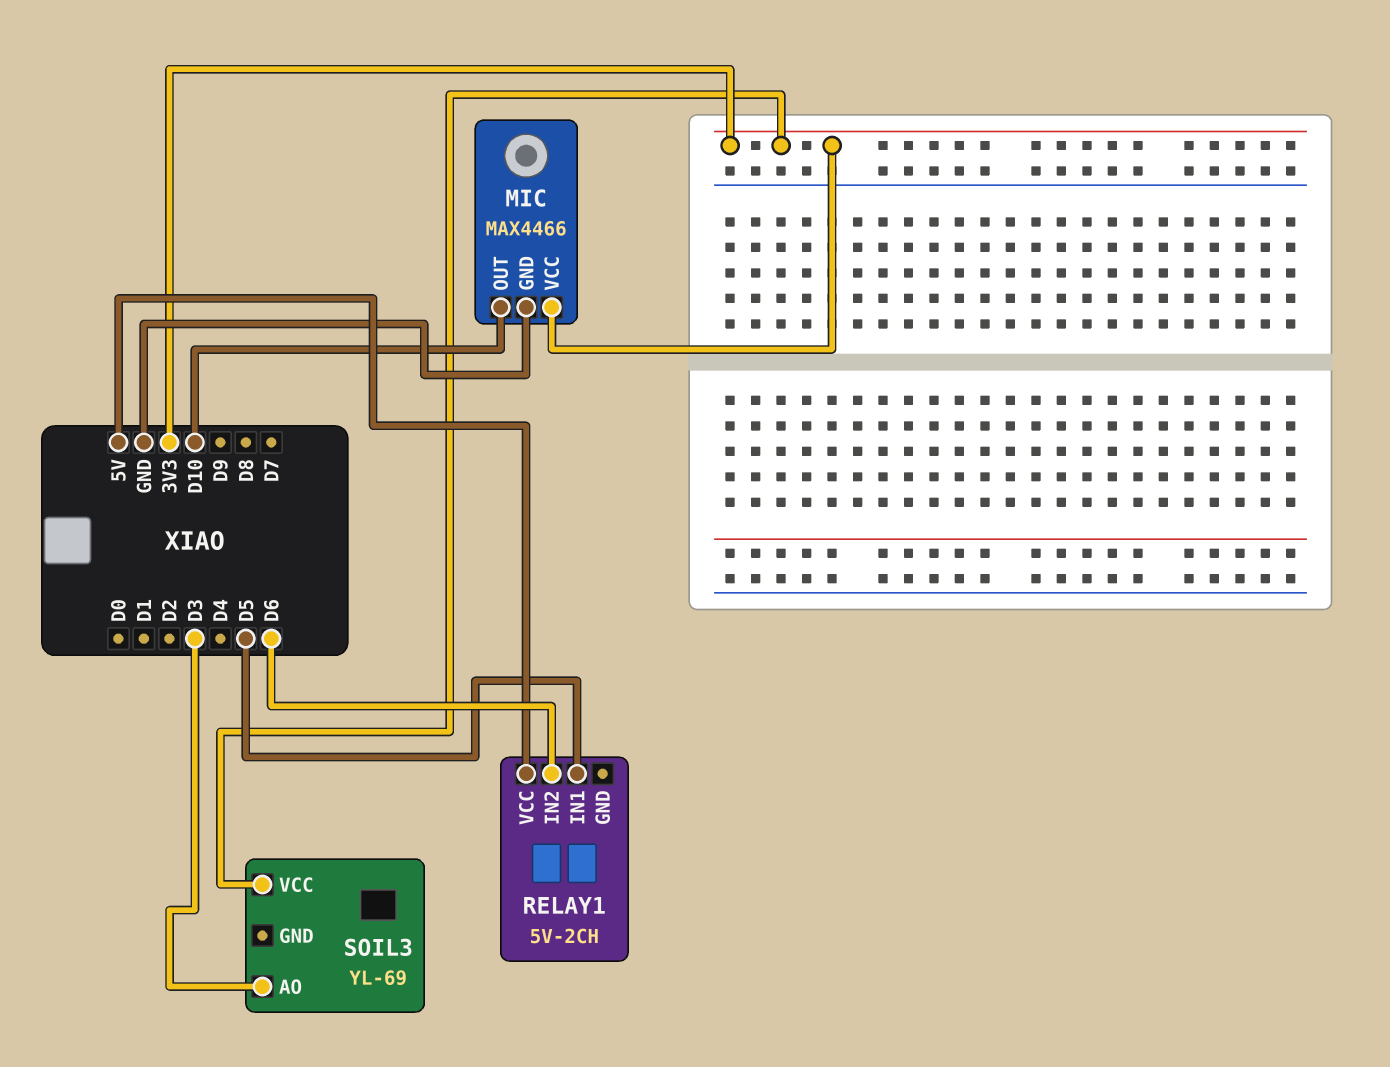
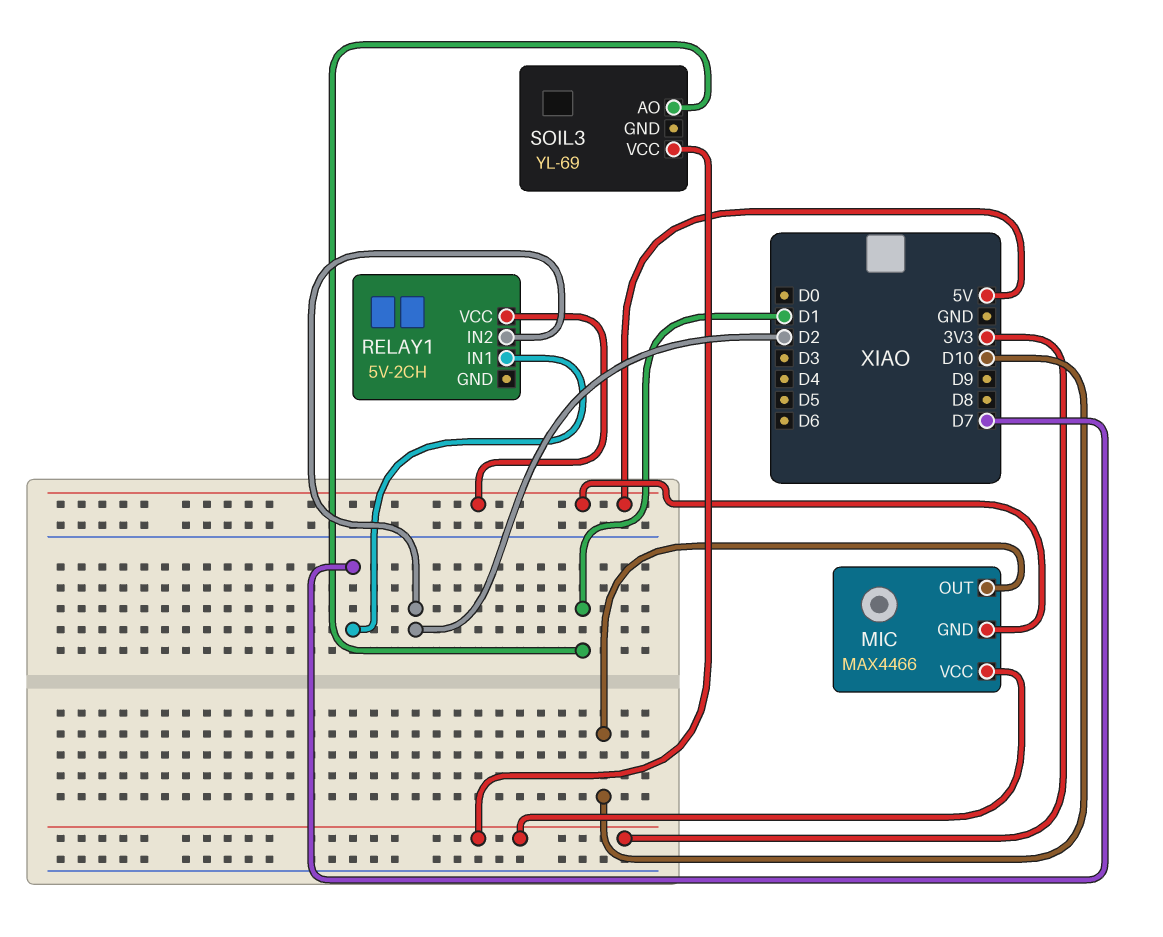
MIC pin GND: GND -> 5V
RELAY1 pin IN1: D5 -> D7
RELAY1 pin IN2: D6 -> D2
SOIL3 pin AO: D3 -> D1

